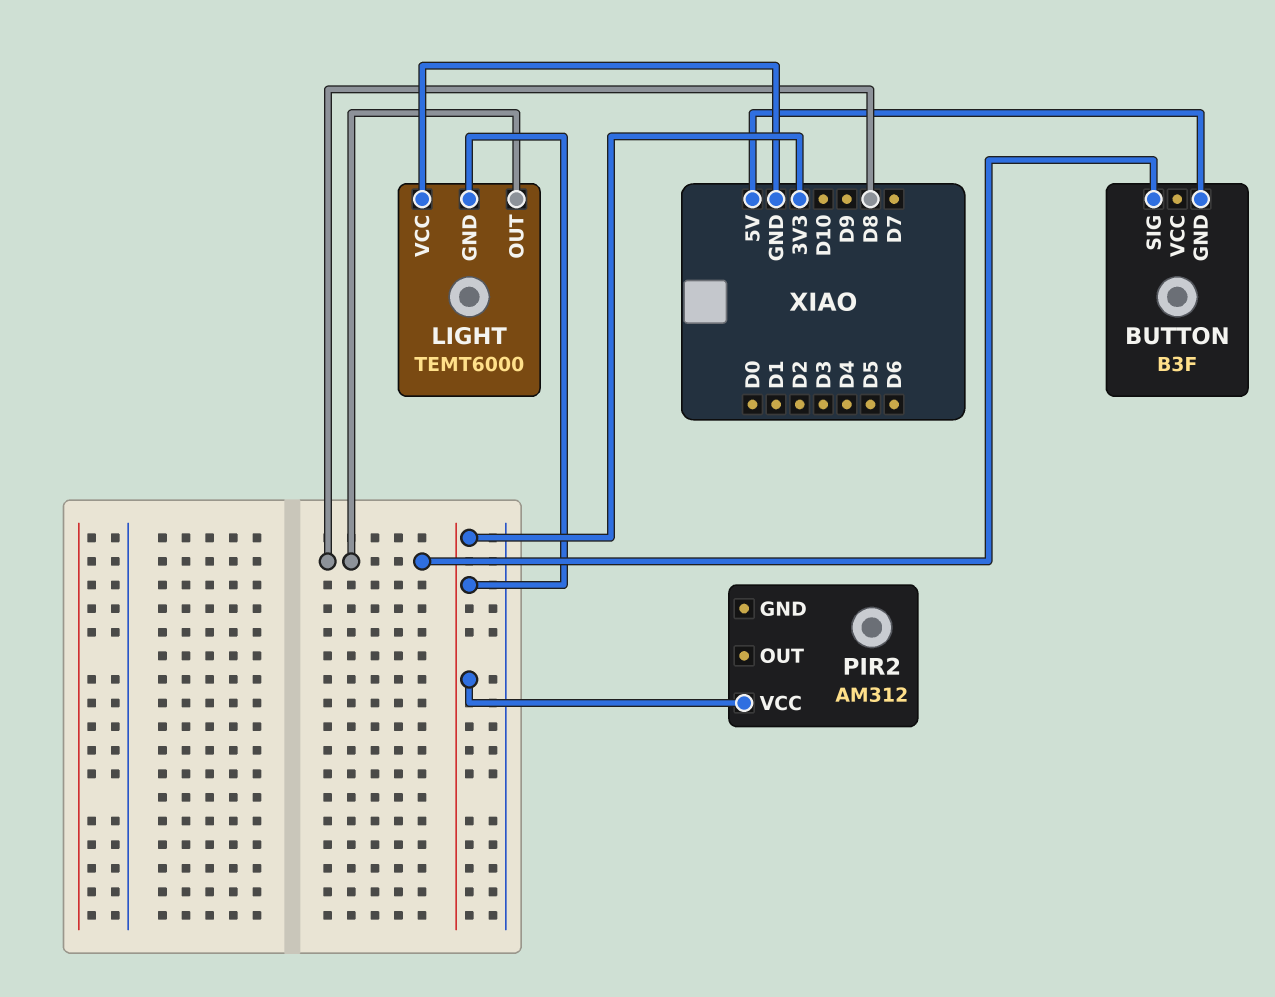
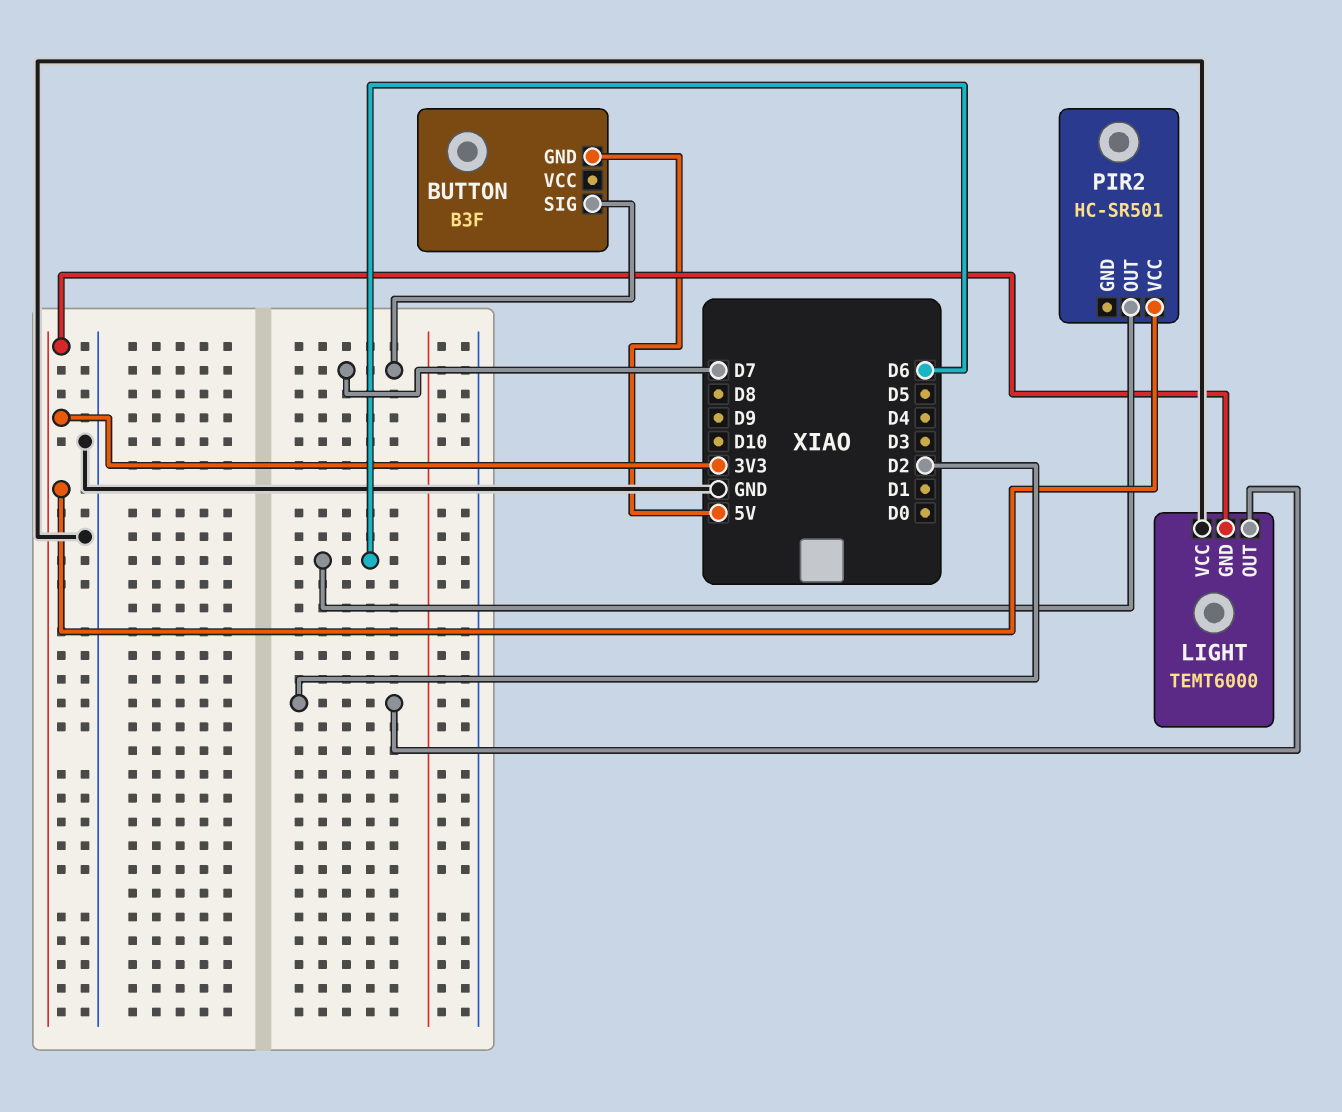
BUTTON pin SIG: D8 -> D7
LIGHT pin OUT: D8 -> D2
PIR2: AM312 -> HC-SR501
PIR2 pin OUT: none -> D6

